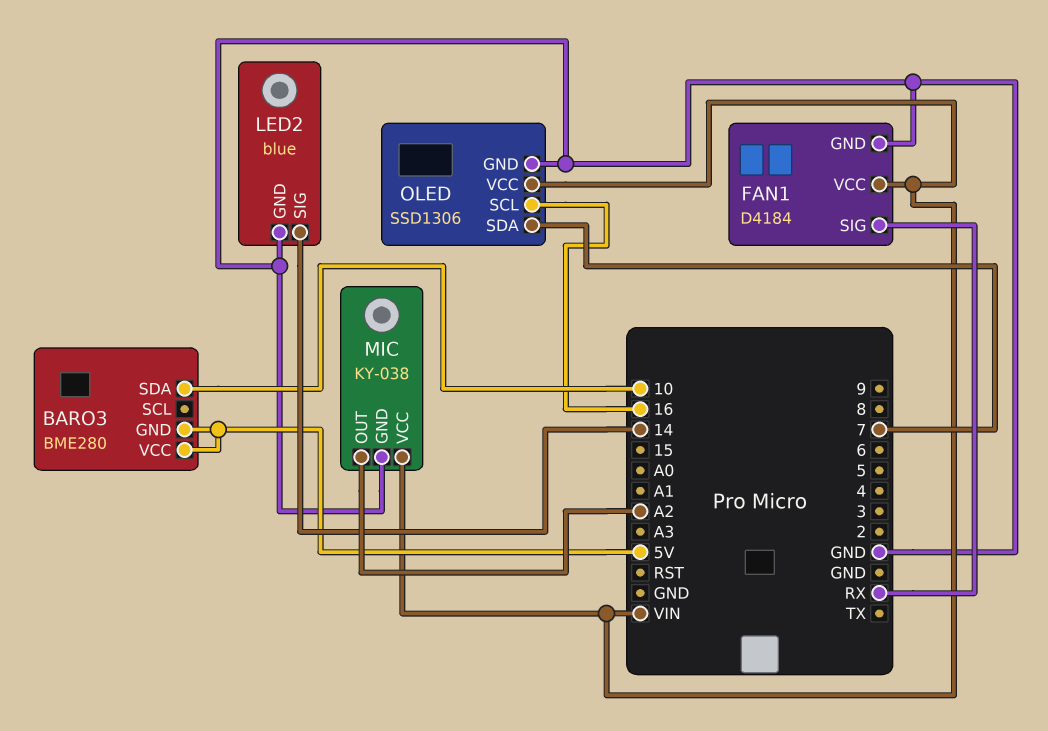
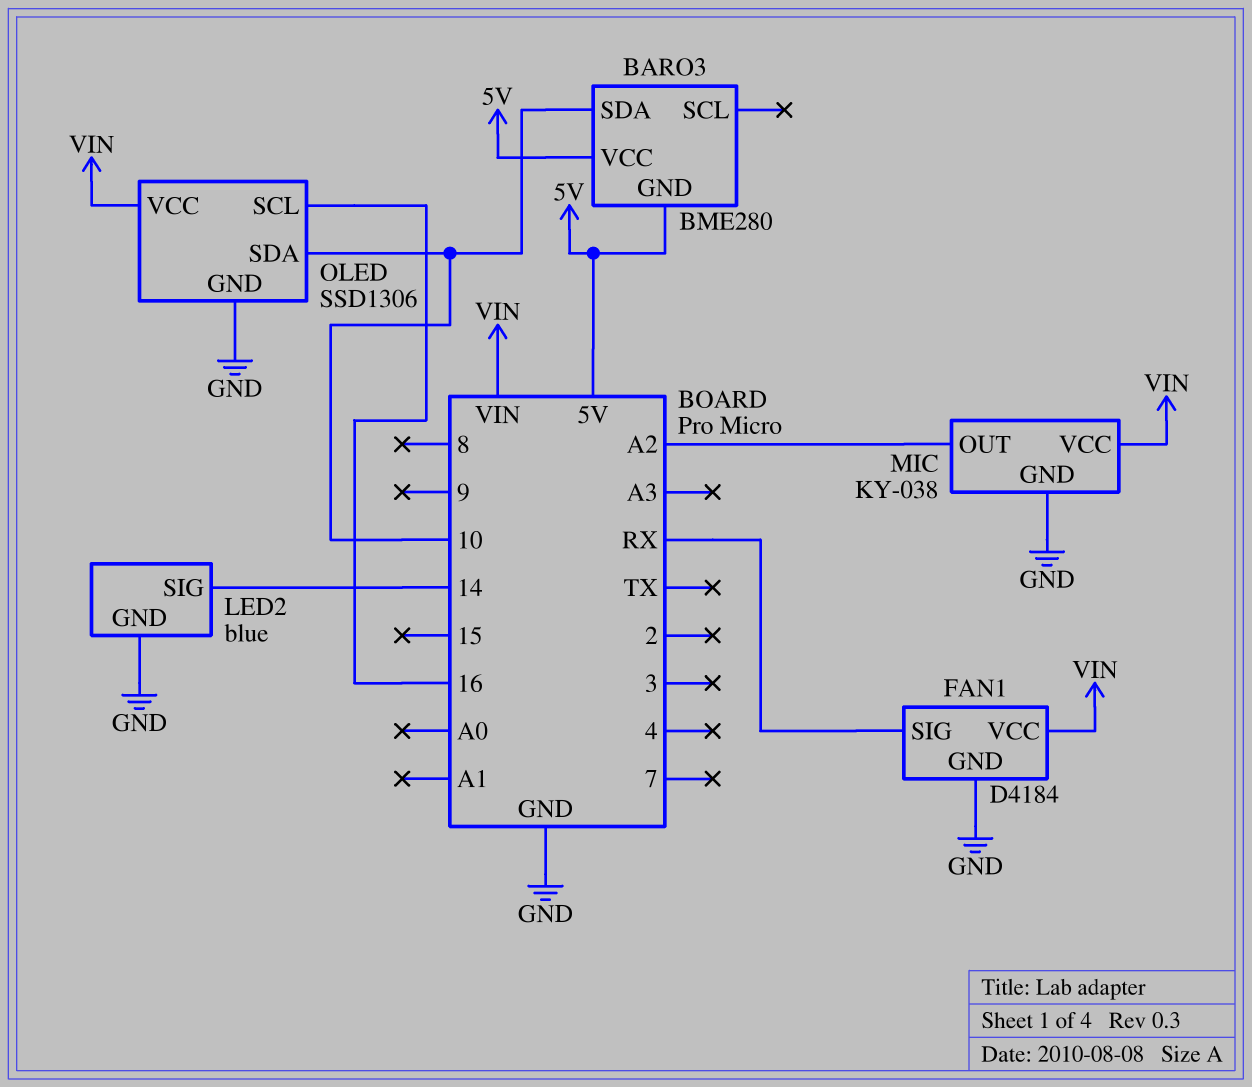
OLED pin SDA: 7 -> 10

